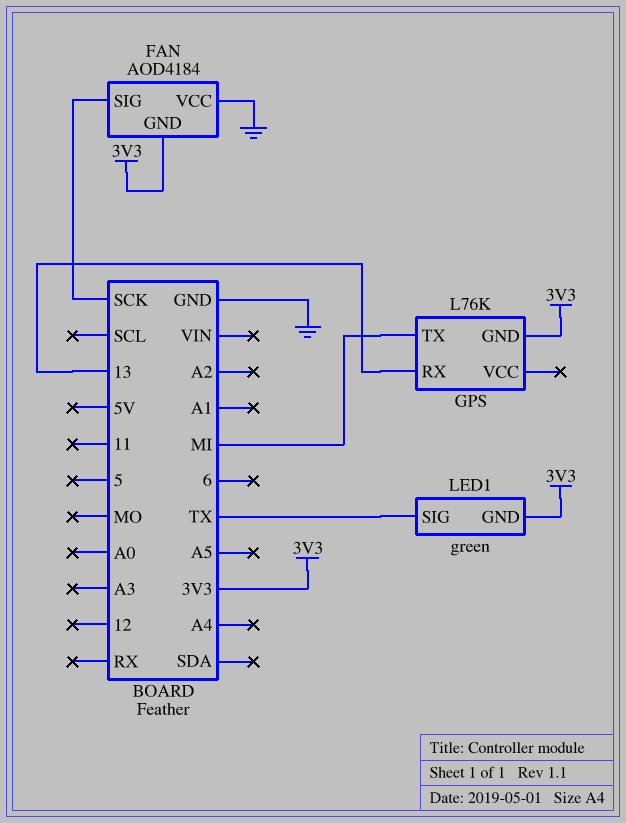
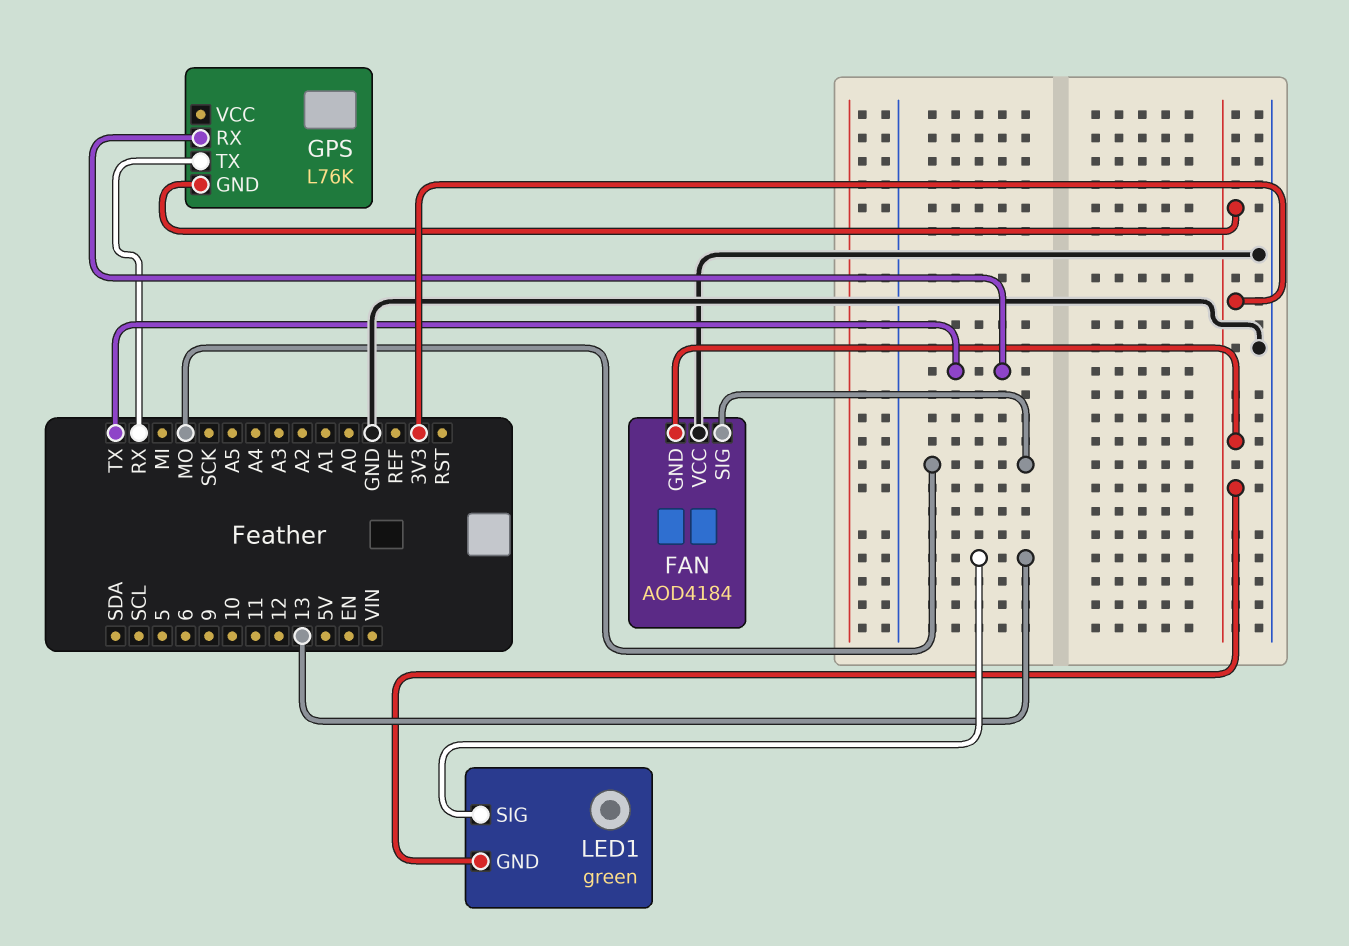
FAN pin SIG: SCK -> MO
GPS pin RX: 13 -> TX
GPS pin TX: MI -> RX
LED1 pin SIG: TX -> 13

